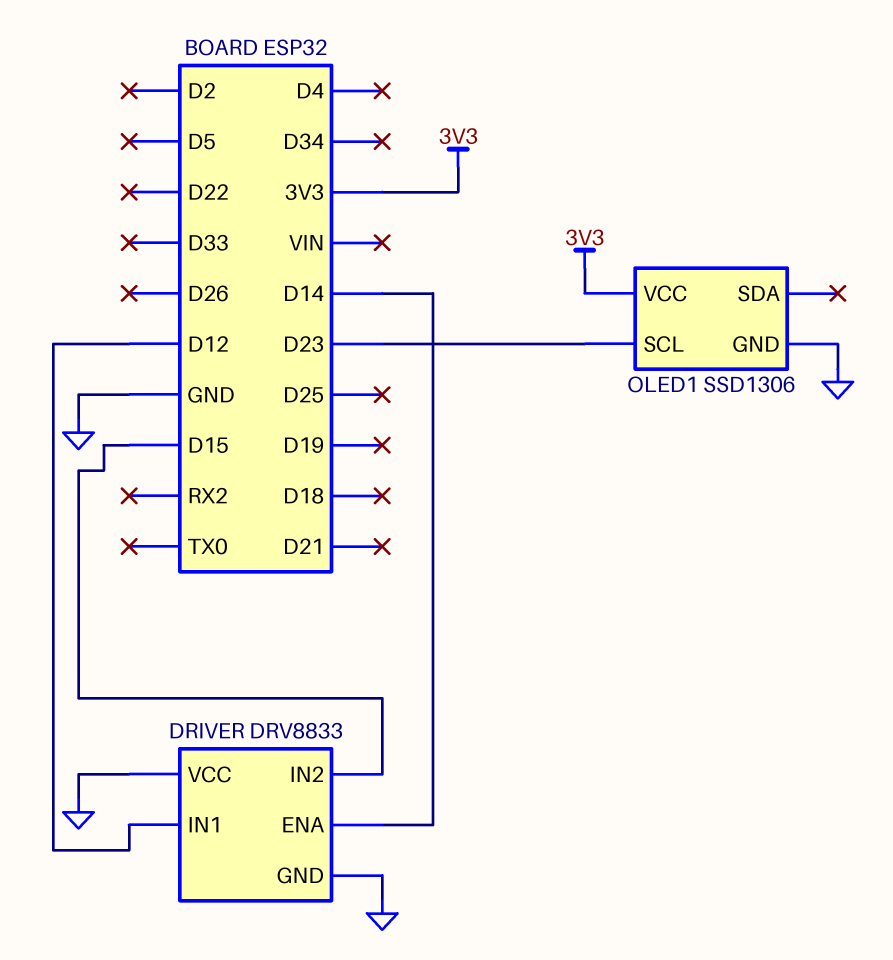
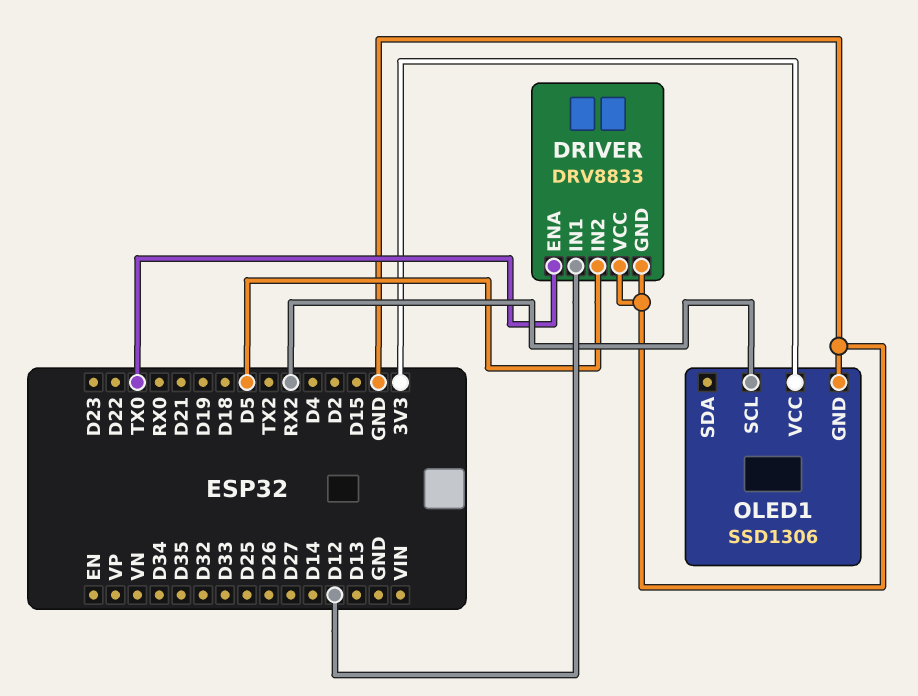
DRIVER pin ENA: D14 -> TX0
DRIVER pin IN2: D15 -> D5
OLED1 pin SCL: D23 -> RX2

